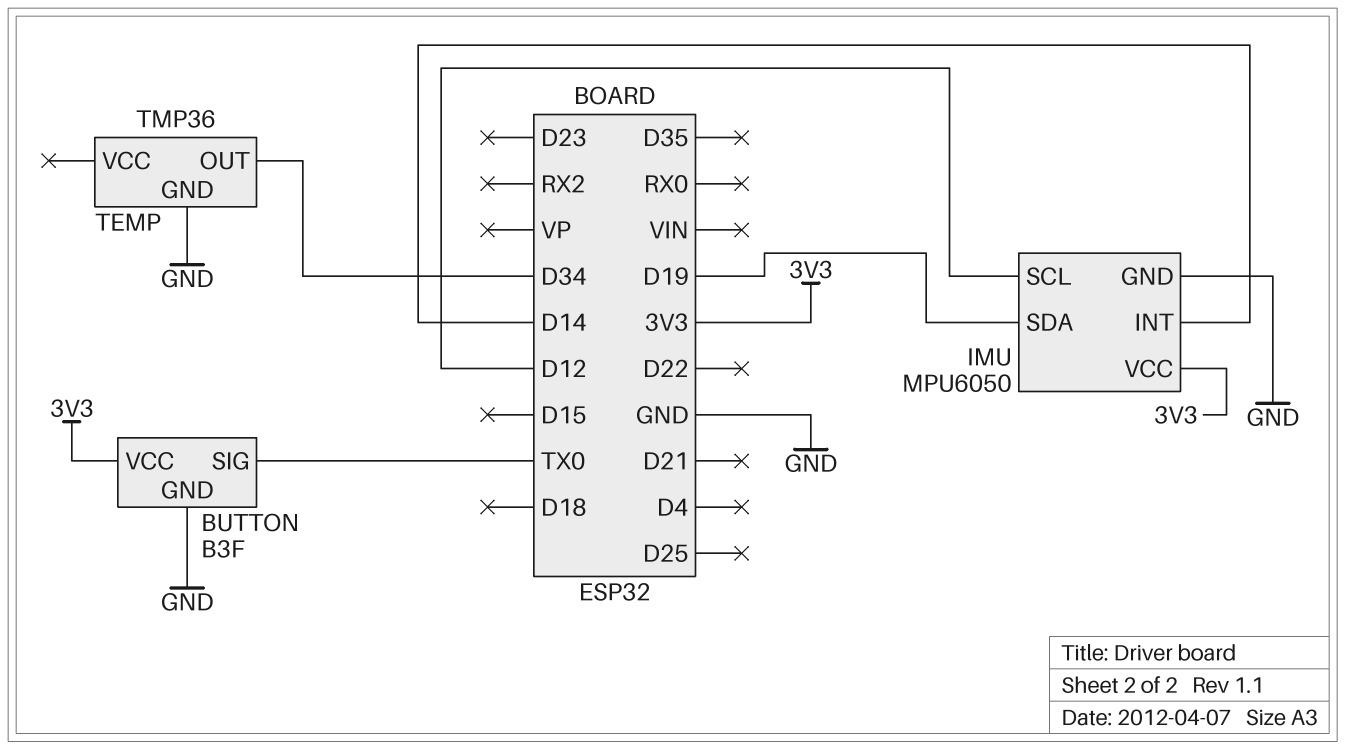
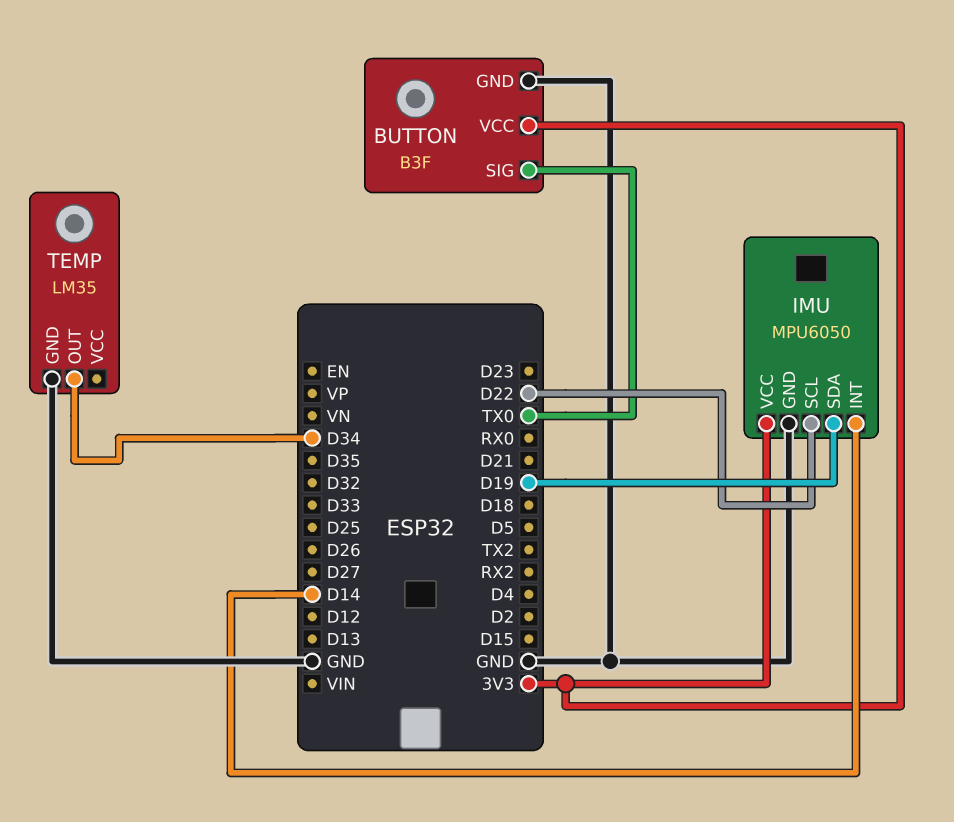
IMU pin SCL: D12 -> D22
TEMP: TMP36 -> LM35

